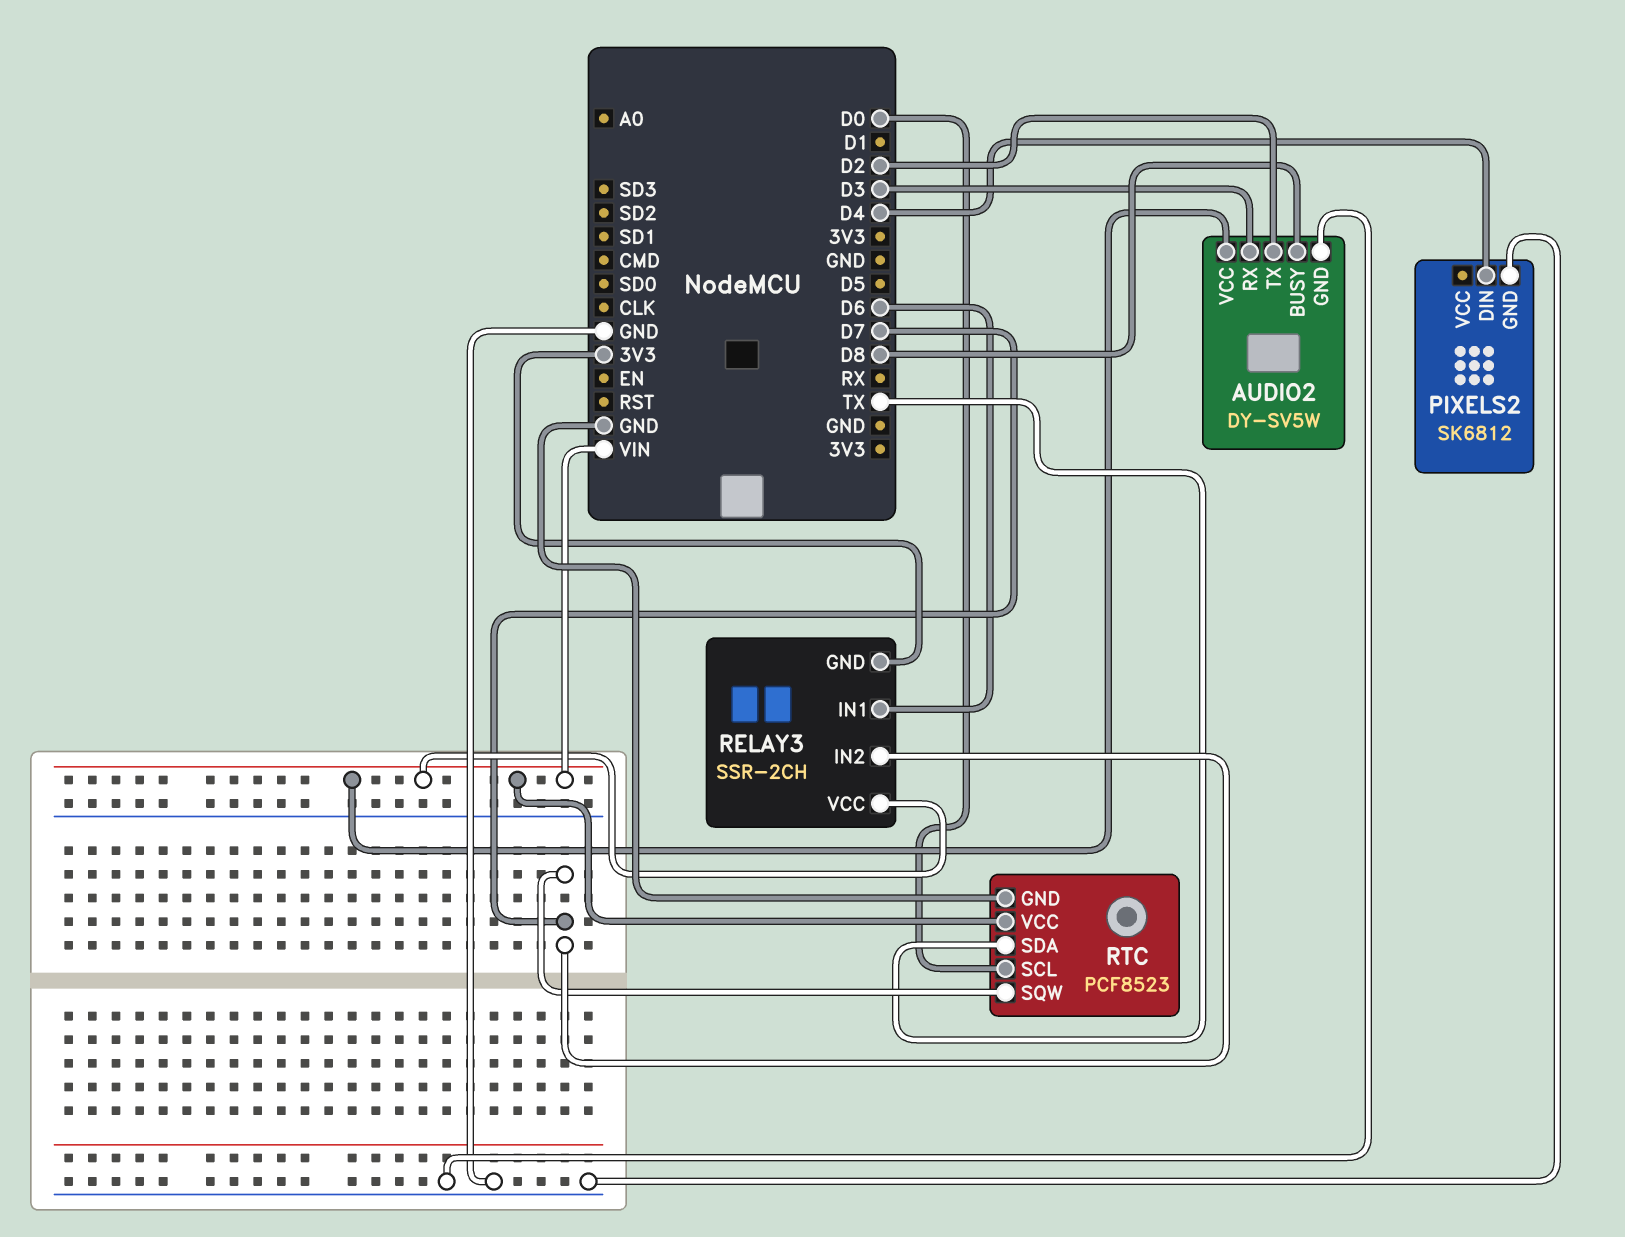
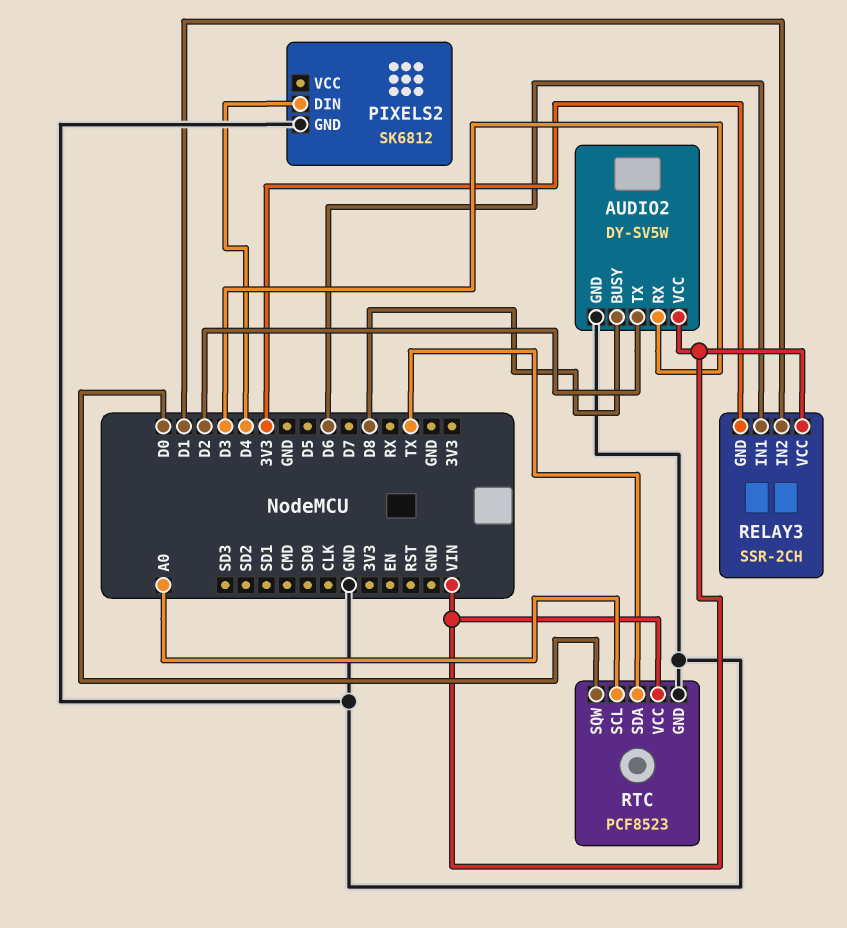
RELAY3 pin IN2: D7 -> D1
RTC pin SCL: D0 -> A0
RTC pin SQW: D7 -> D0

